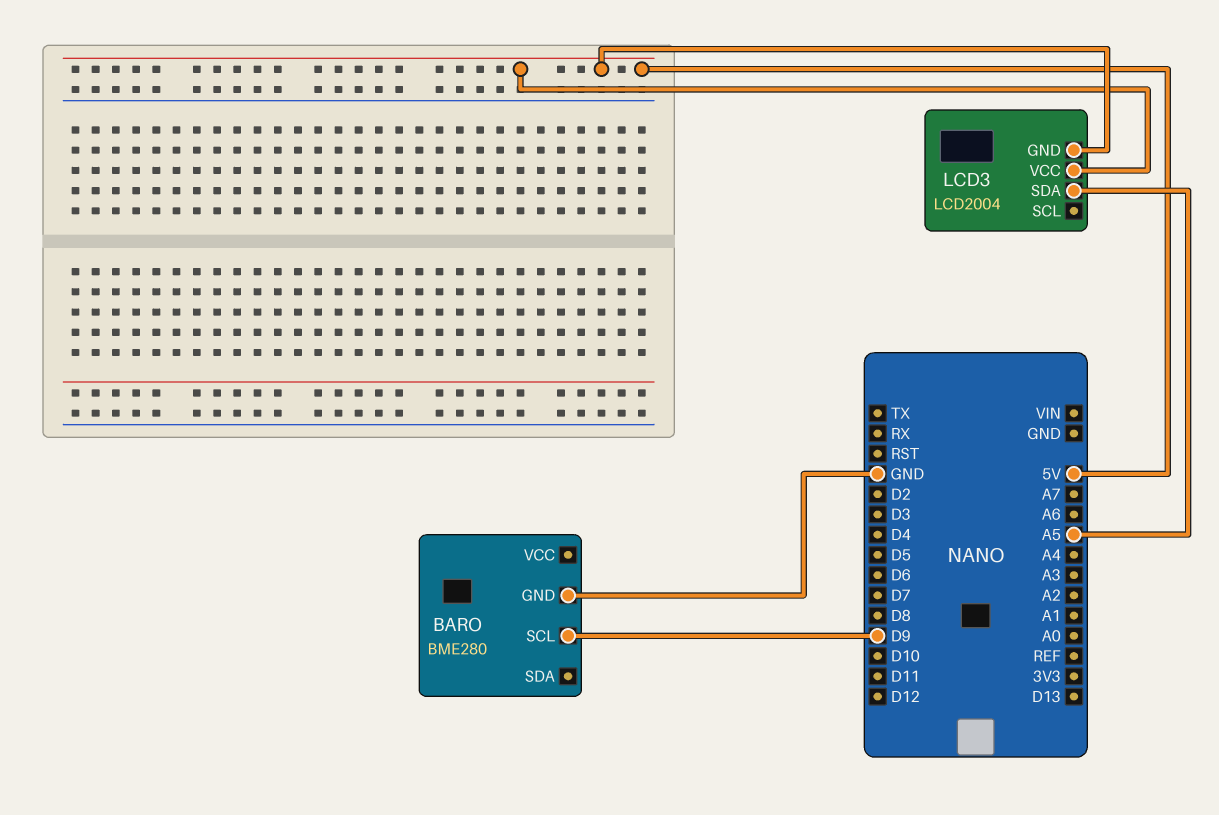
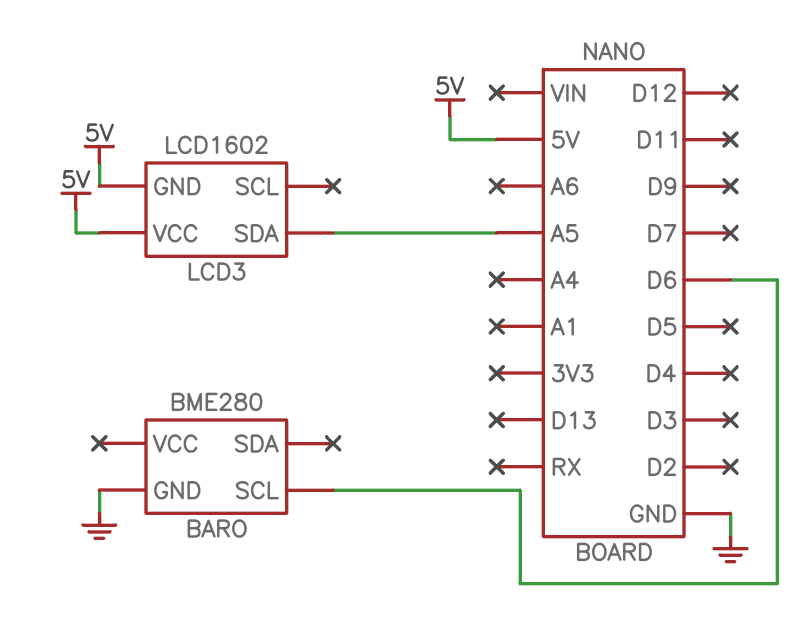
BARO pin SCL: D9 -> D6
LCD3: LCD2004 -> LCD1602

